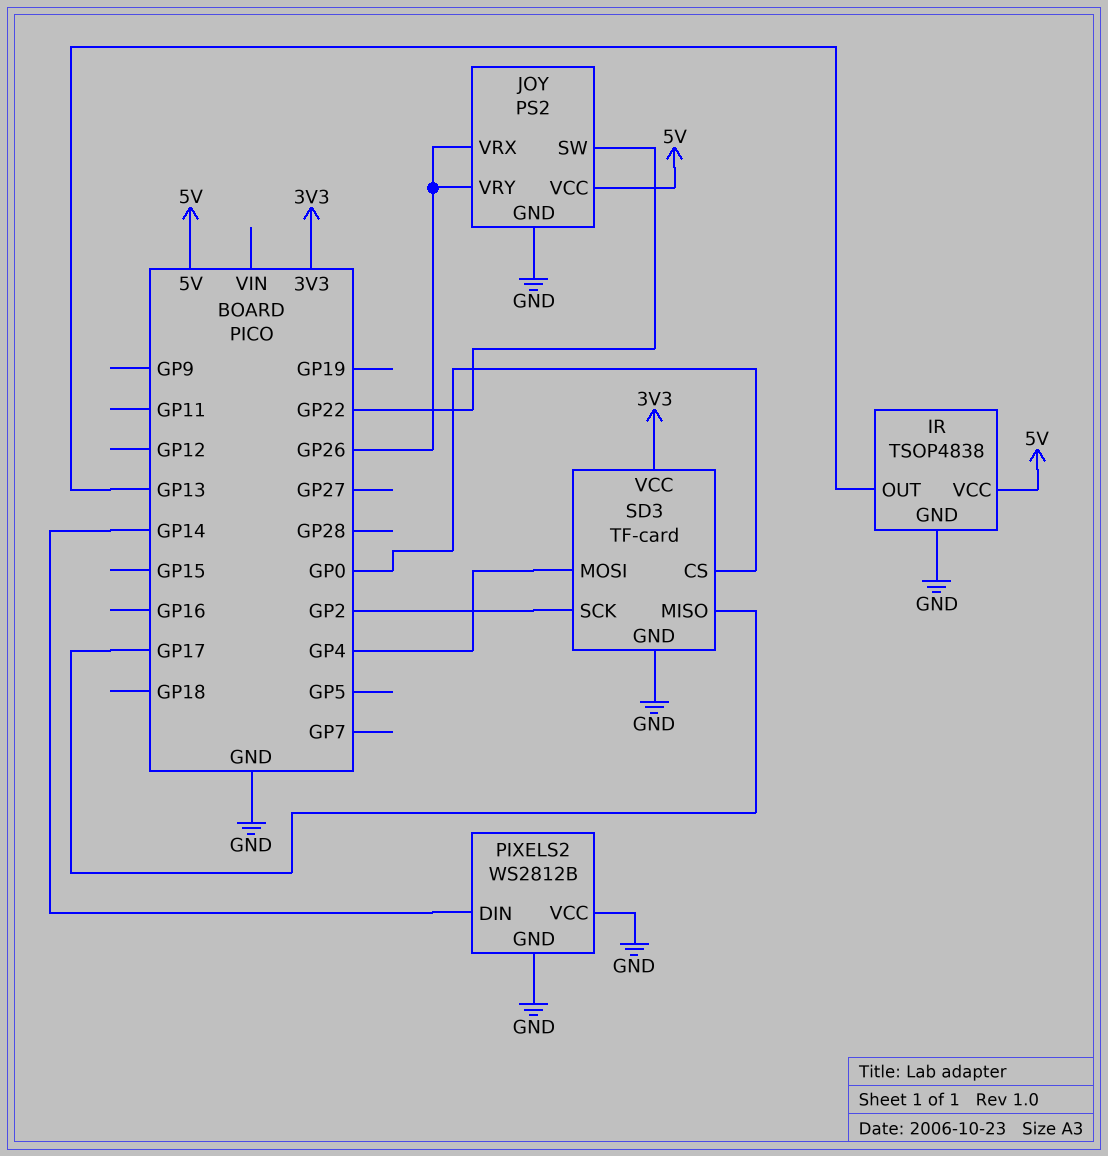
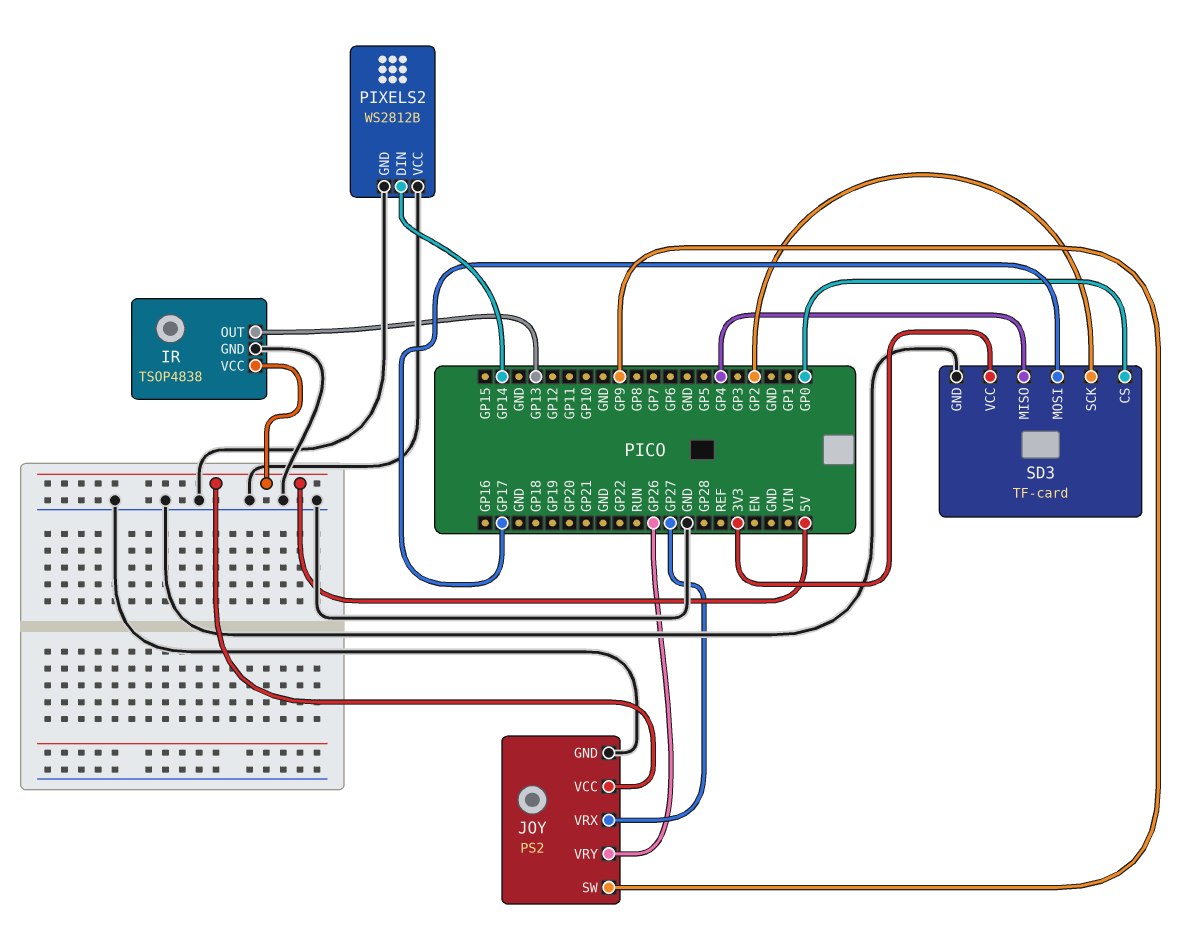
JOY pin SW: GP22 -> GP9
JOY pin VRX: GP26 -> GP27
SD3 pin MISO: GP17 -> GP4
SD3 pin MOSI: GP4 -> GP17

